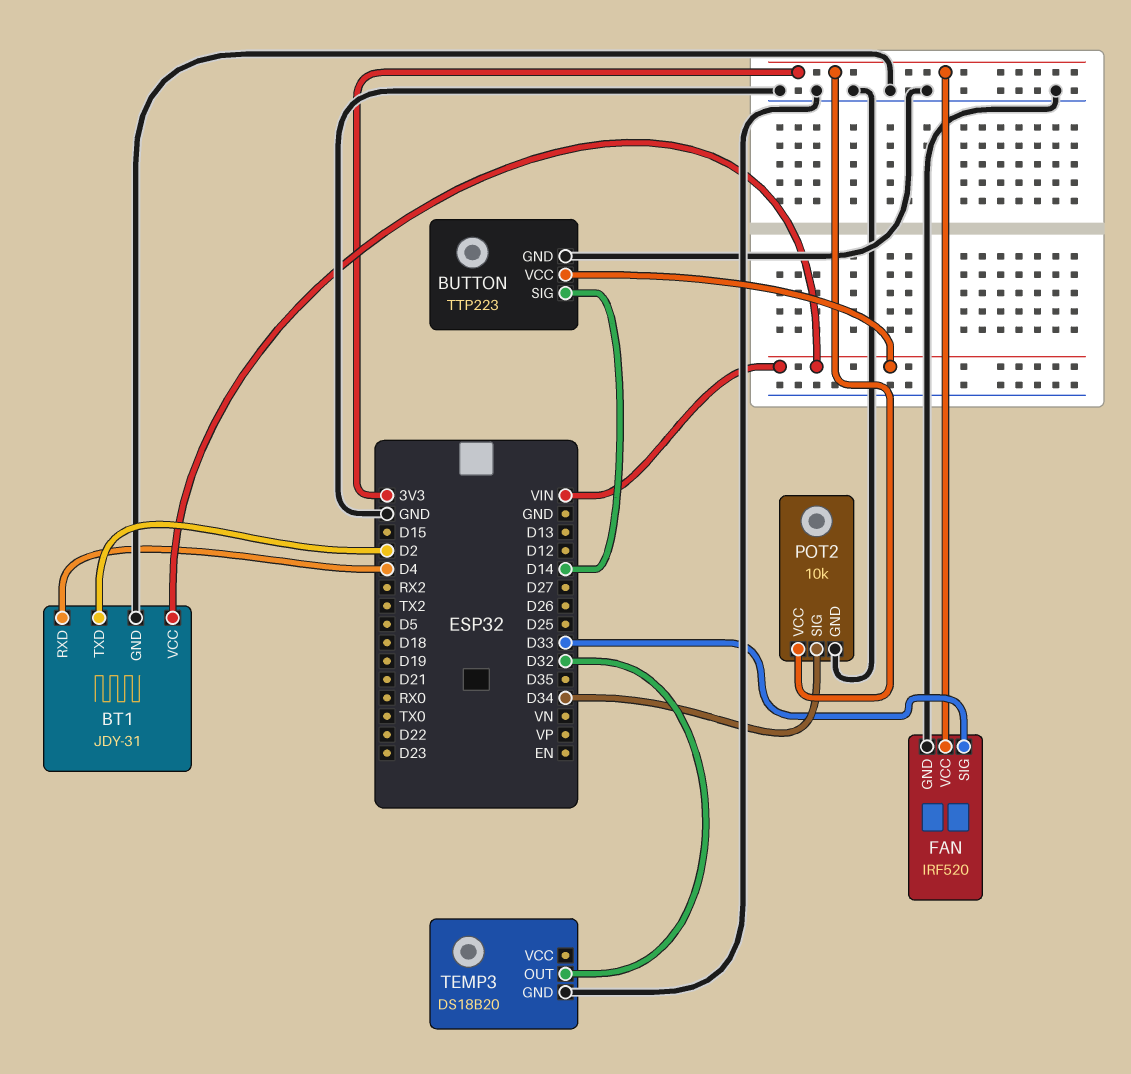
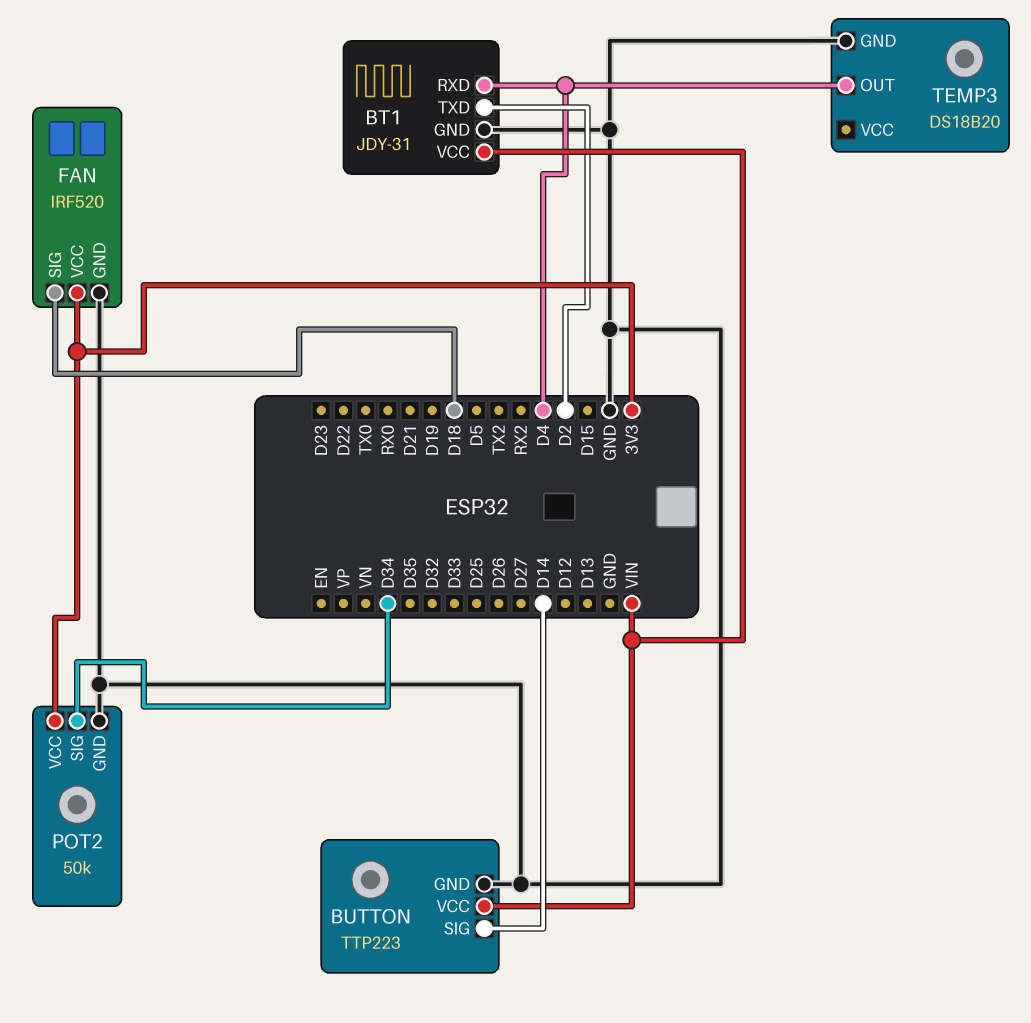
FAN pin SIG: D33 -> D18
POT2: 10k -> 50k
TEMP3 pin OUT: D32 -> D4

